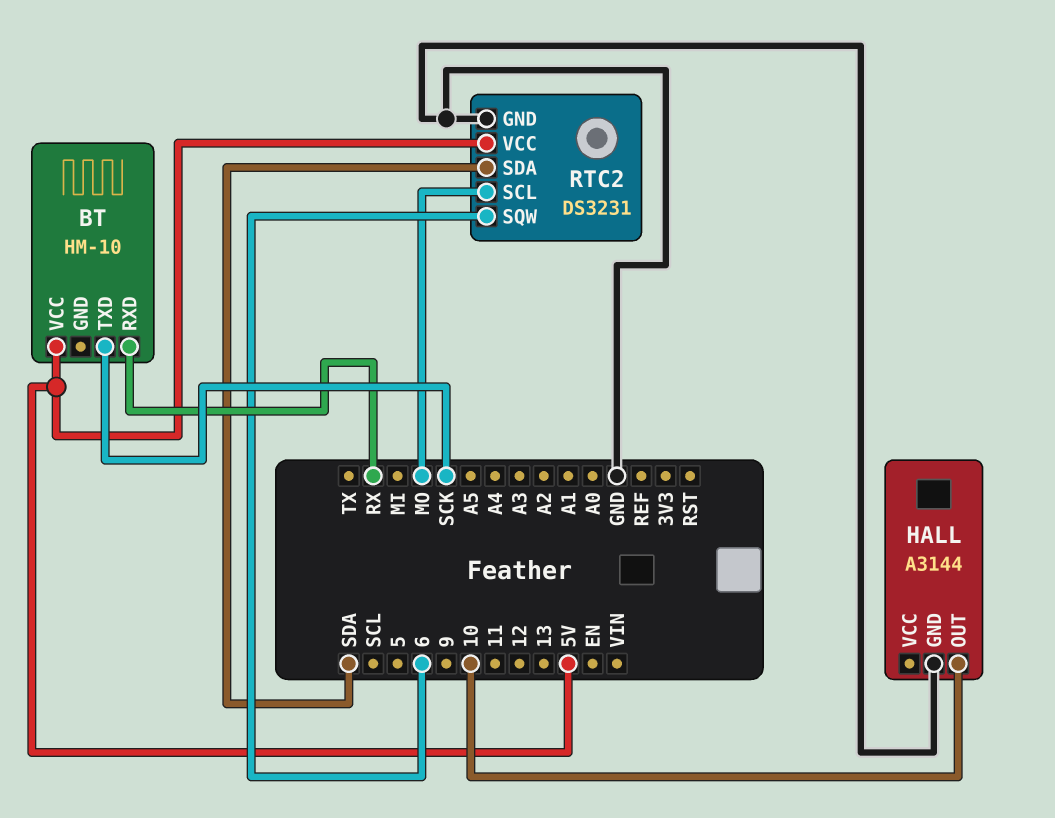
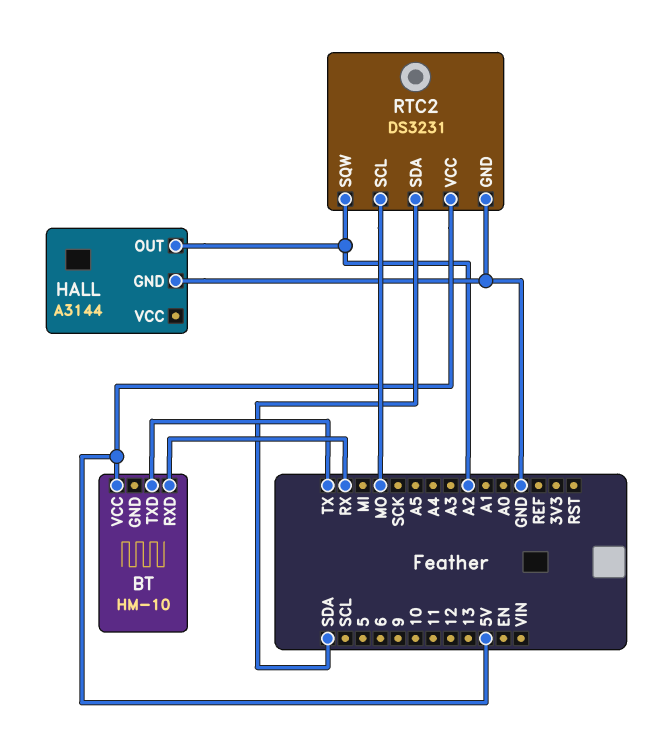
BT pin TXD: SCK -> TX
HALL pin OUT: 10 -> A2
RTC2 pin SQW: 6 -> A2

